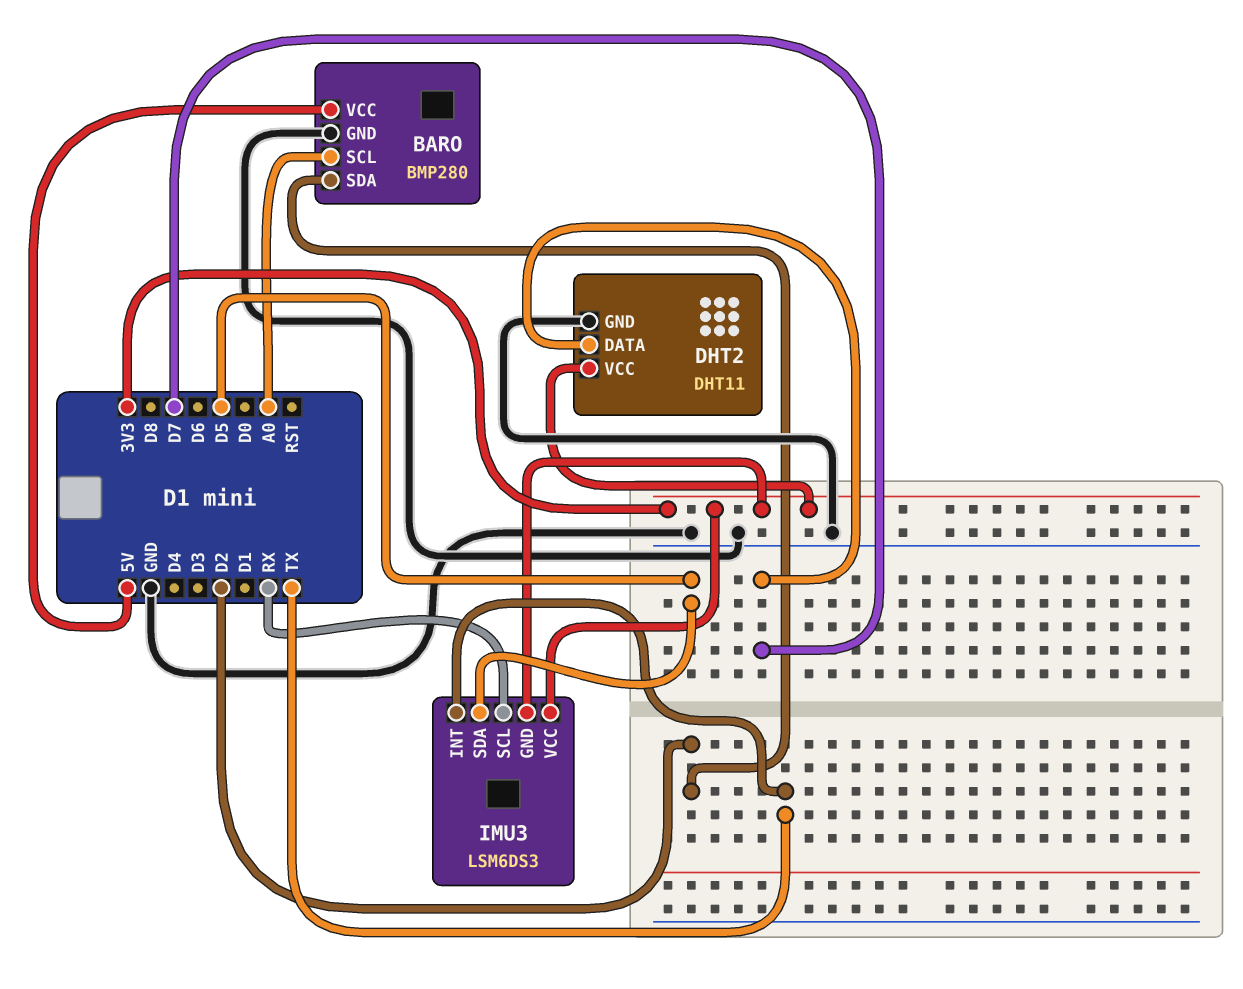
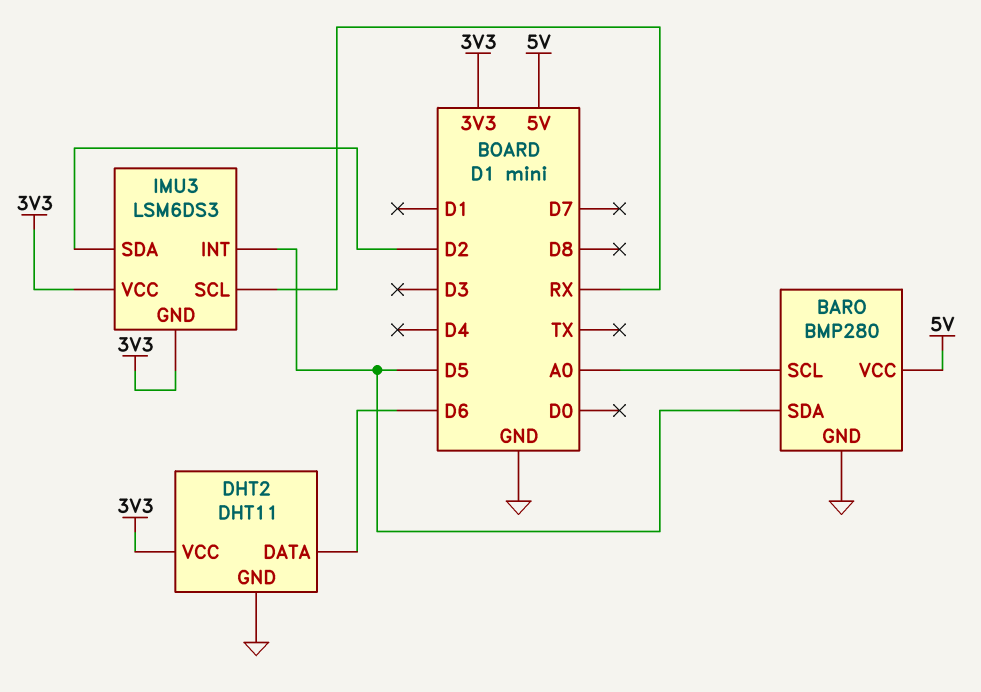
BARO pin SDA: D2 -> D5
DHT2 pin DATA: D7 -> D6
IMU3 pin INT: TX -> D5
IMU3 pin SDA: D5 -> D2

